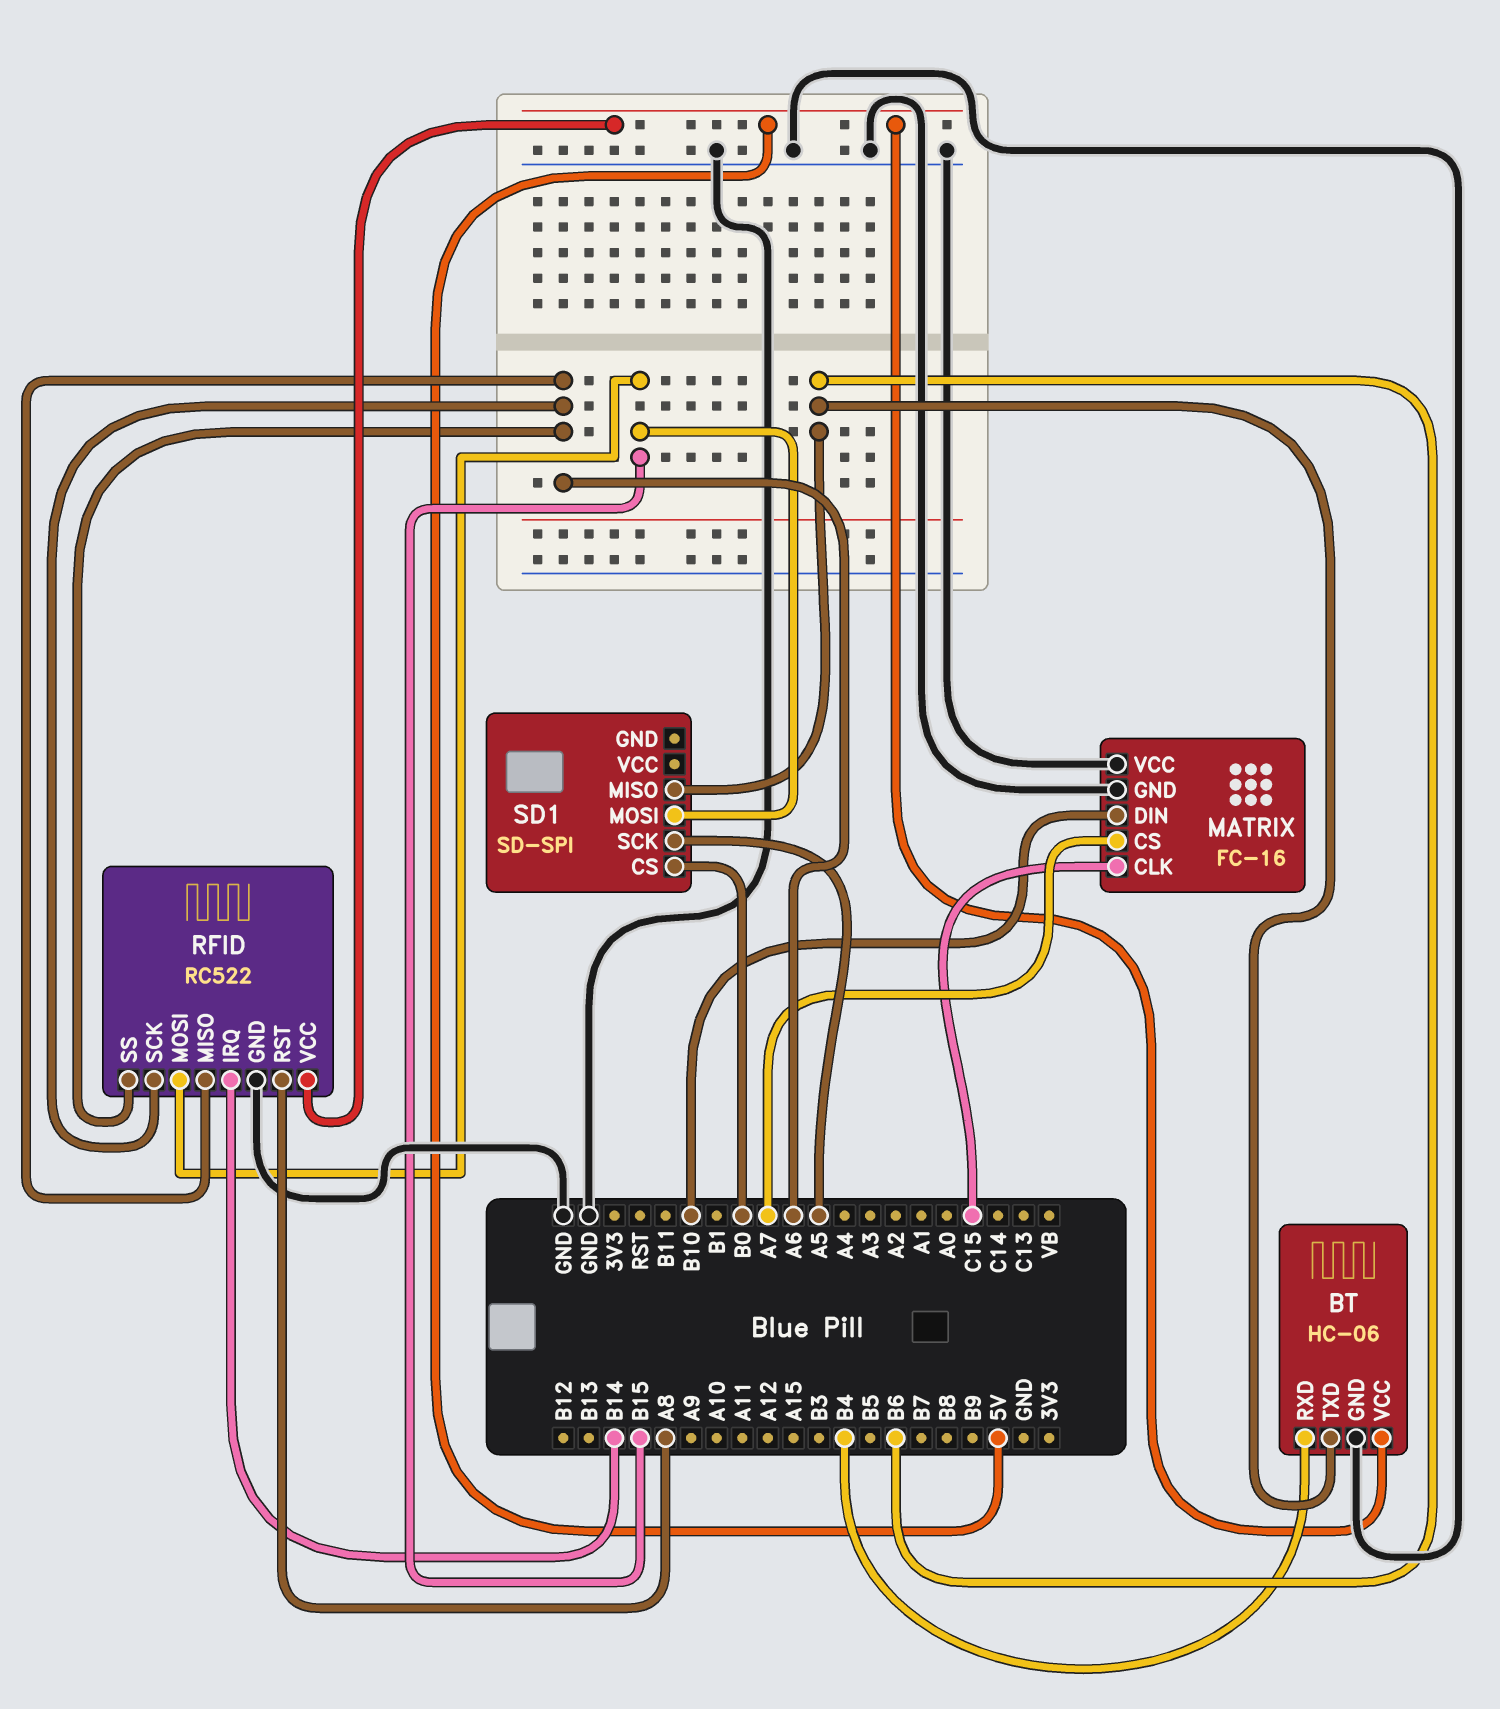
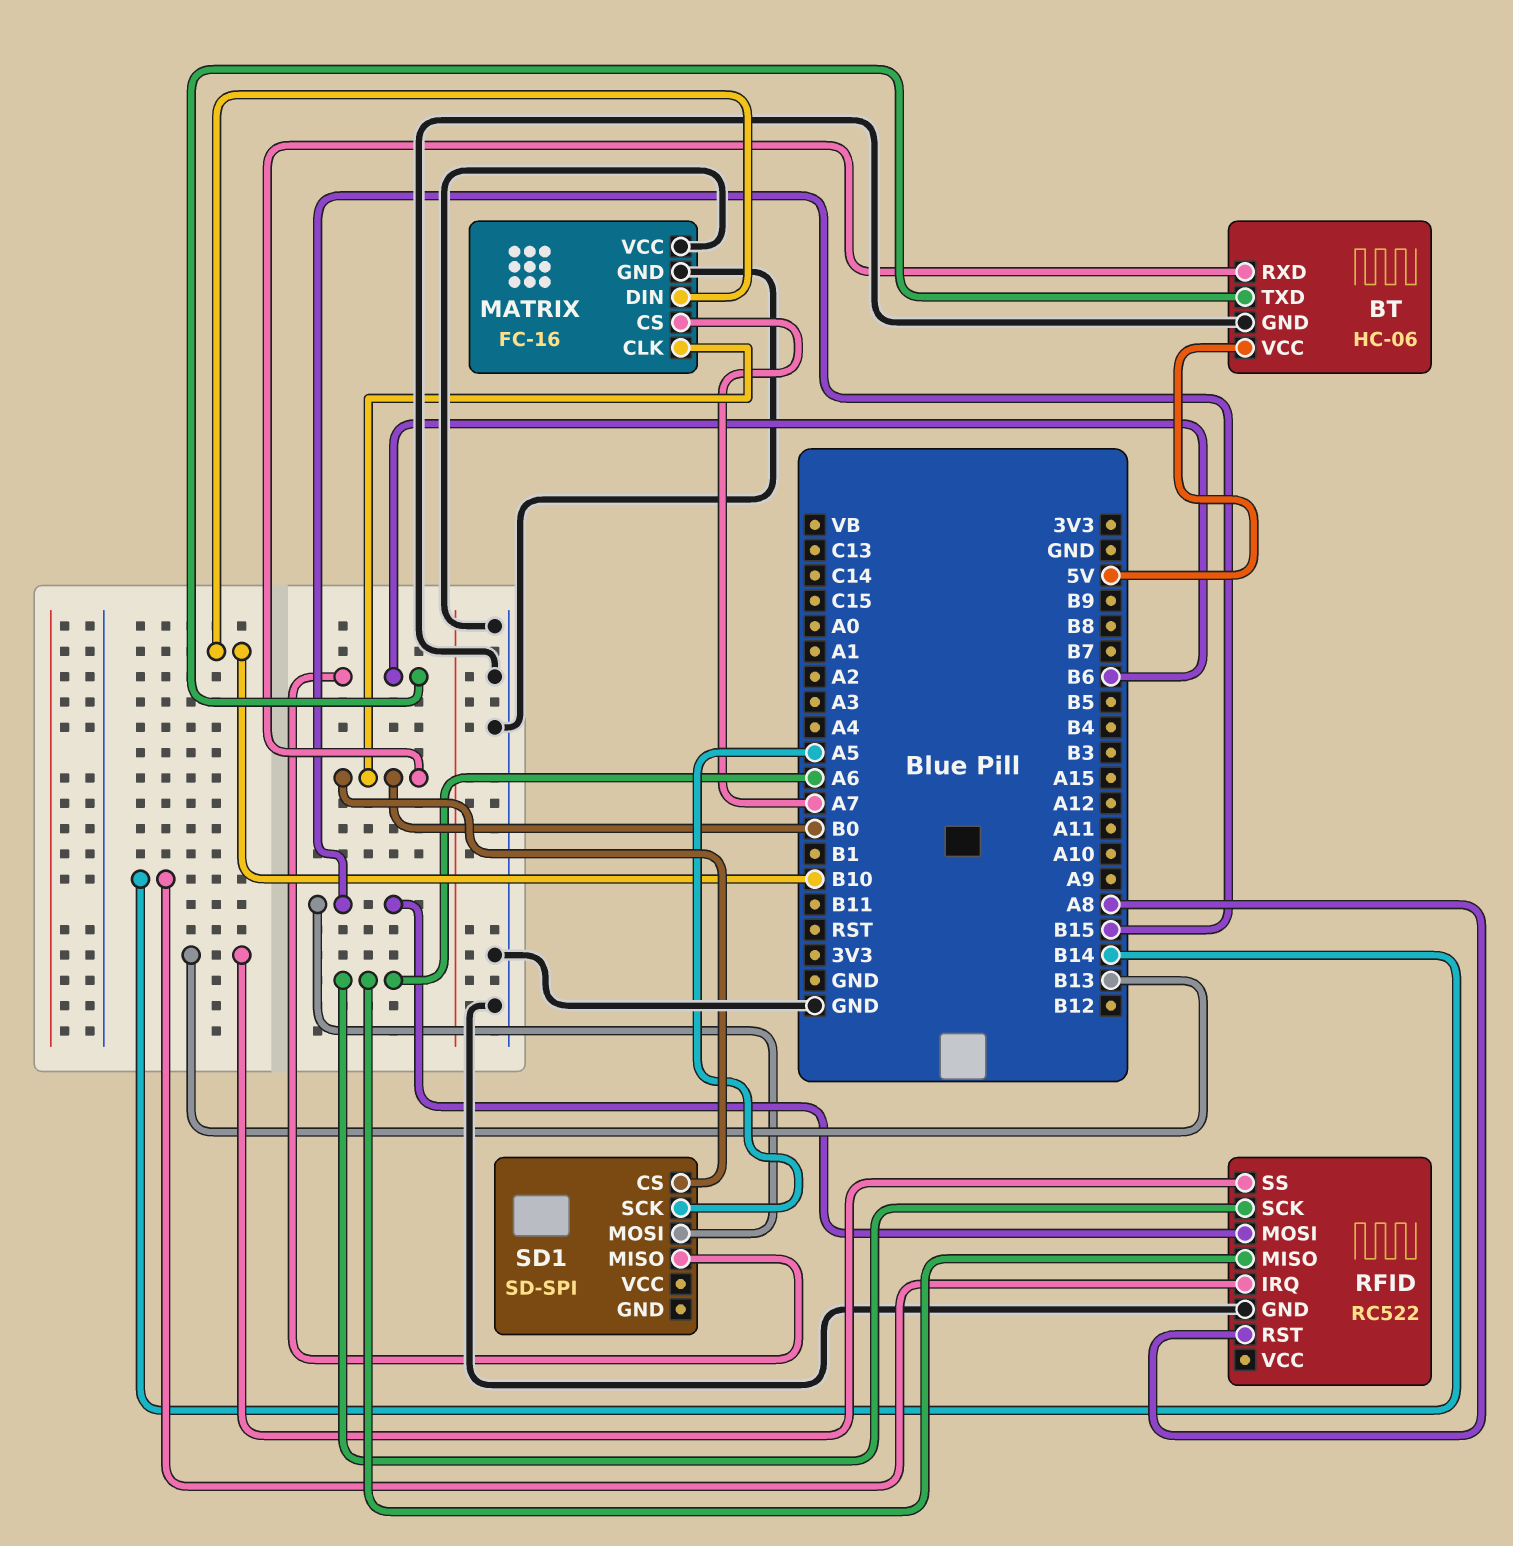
BT pin RXD: B4 -> B0
MATRIX pin CLK: C15 -> B0
RFID pin SS: A6 -> B13
RFID pin VCC: 5V -> none

